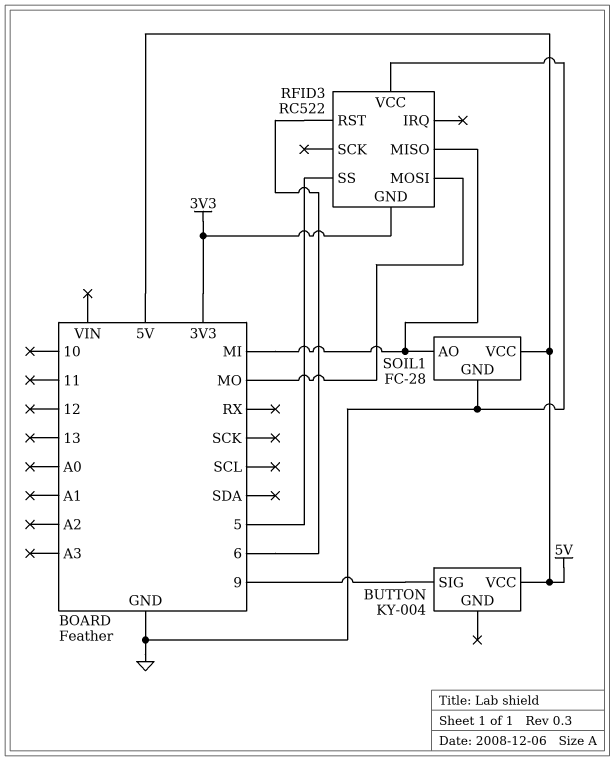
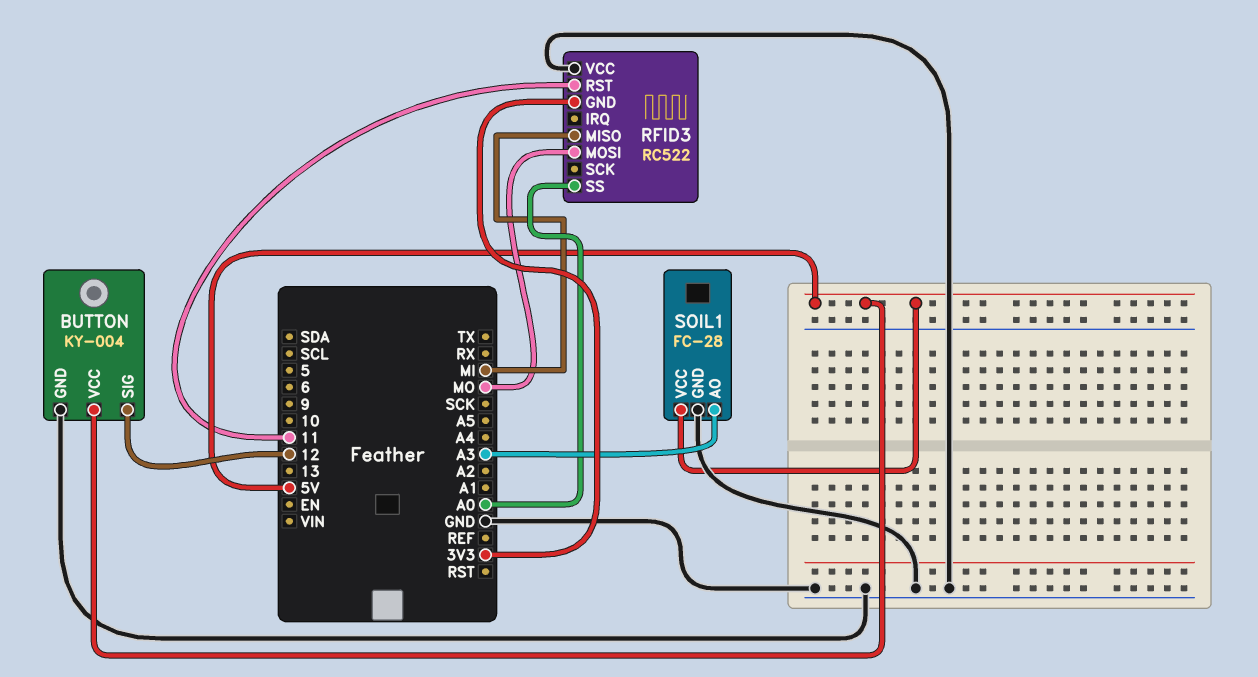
BUTTON pin GND: none -> GND
BUTTON pin SIG: 9 -> 12
RFID3 pin RST: 6 -> 11
RFID3 pin SS: 5 -> A0
SOIL1 pin AO: MI -> A3

